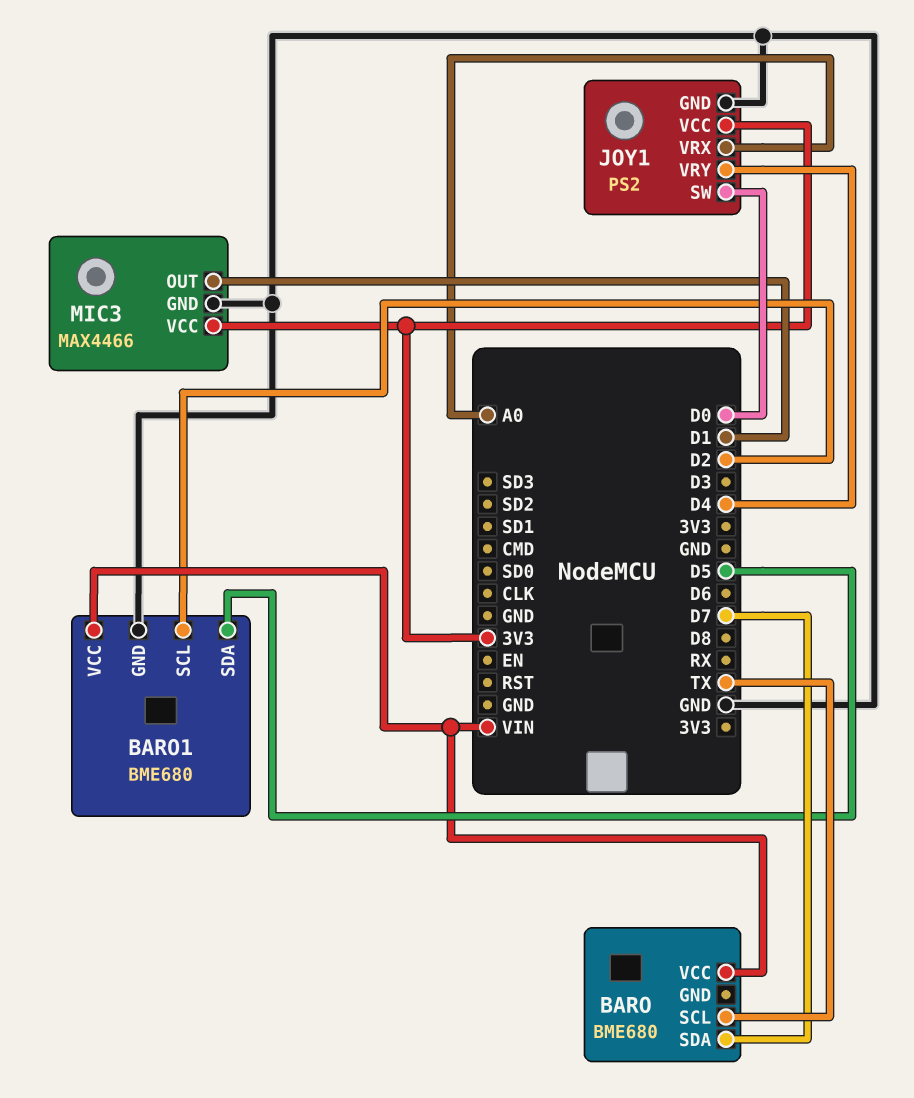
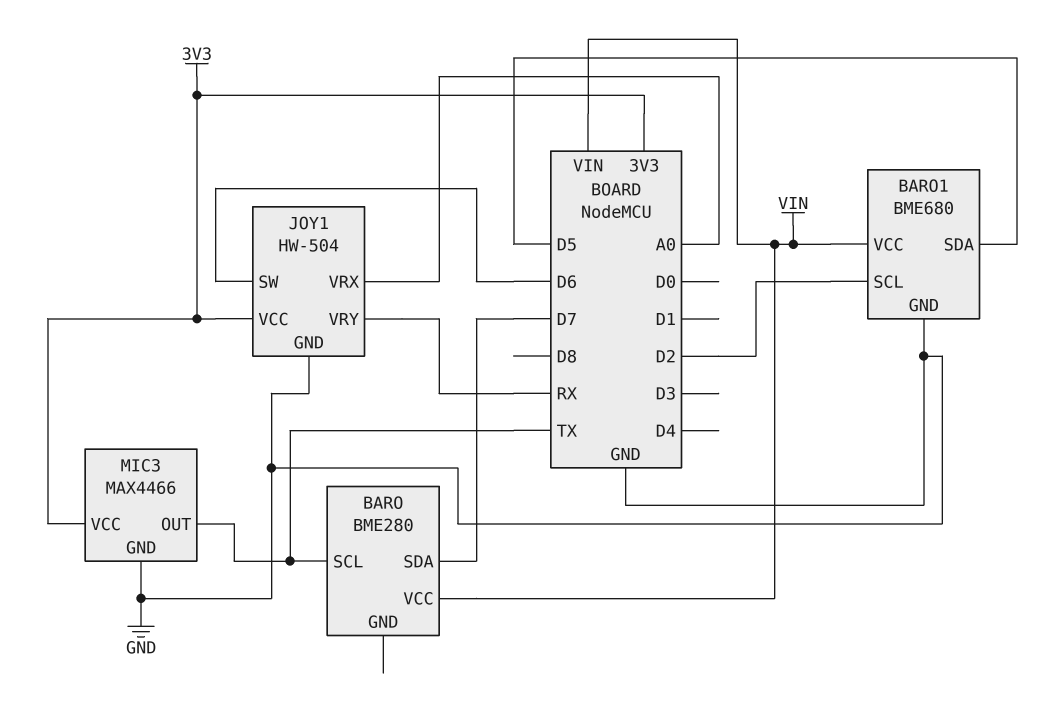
BARO: BME680 -> BME280
JOY1: PS2 -> HW-504
JOY1 pin SW: D0 -> D6
JOY1 pin VRY: D4 -> RX
MIC3 pin OUT: D1 -> TX

